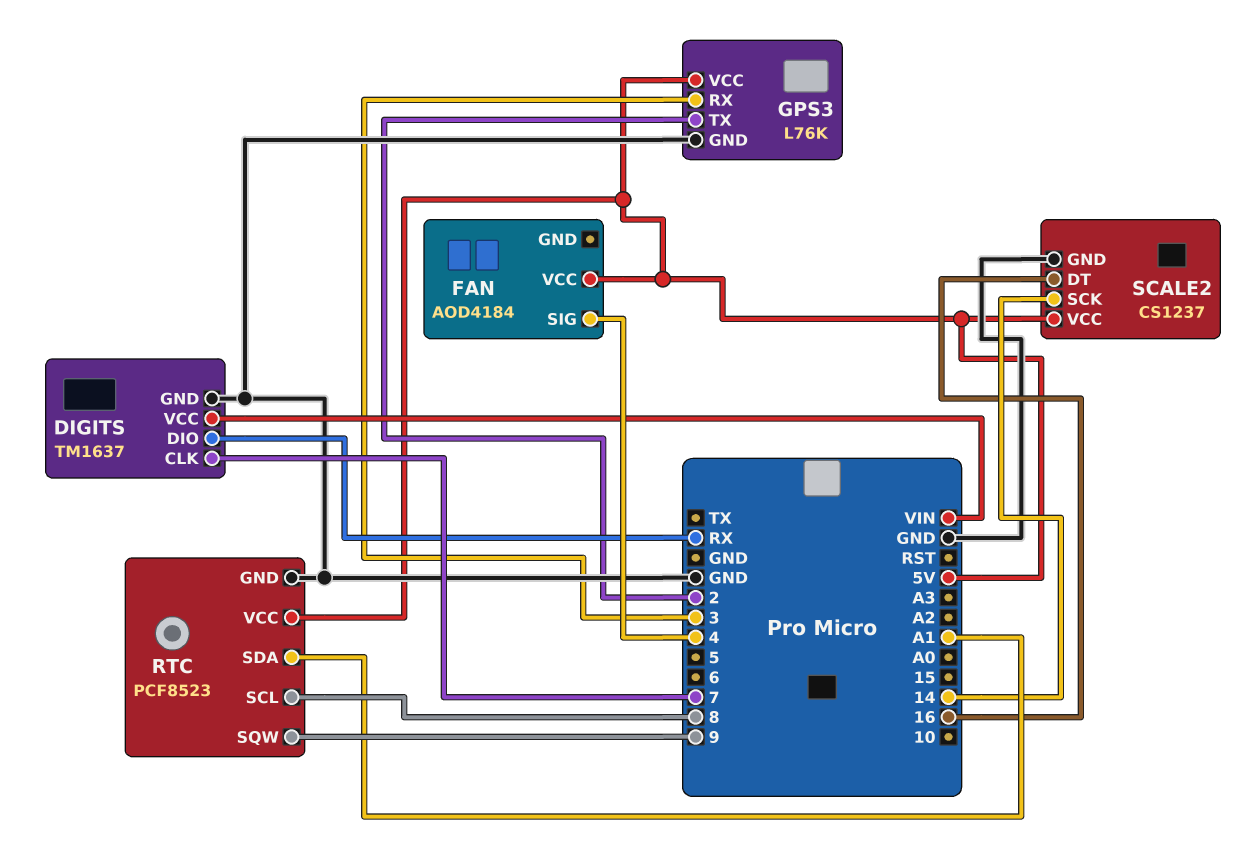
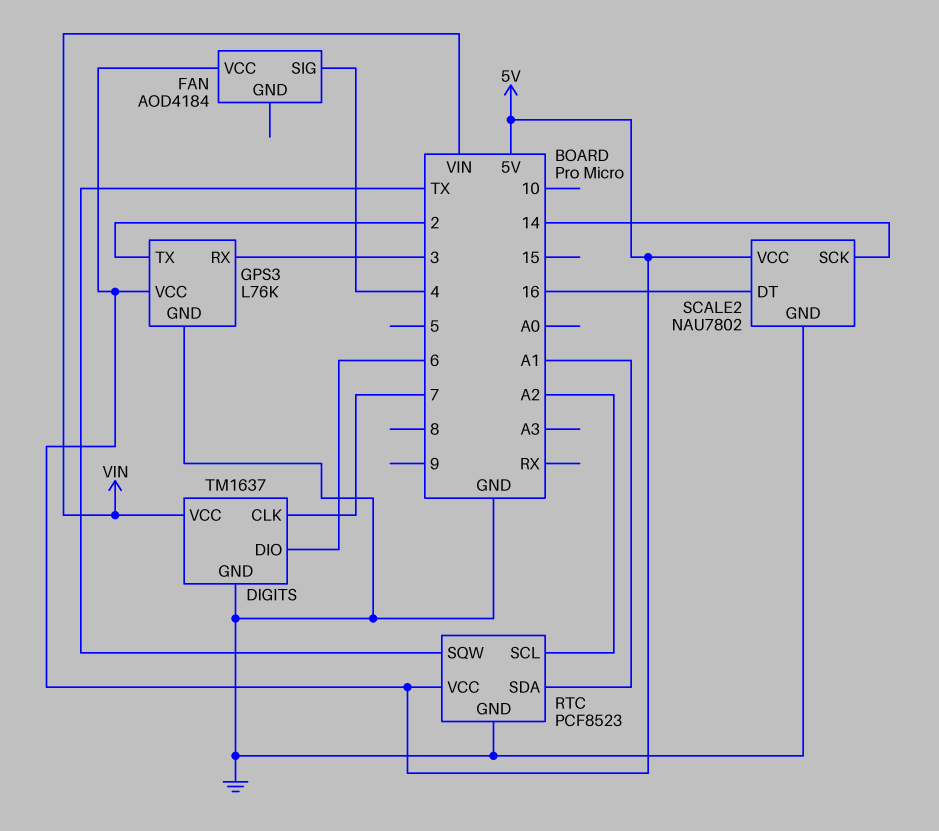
DIGITS pin DIO: RX -> 6
RTC pin SCL: 8 -> A2
RTC pin SQW: 9 -> TX
SCALE2: CS1237 -> NAU7802

